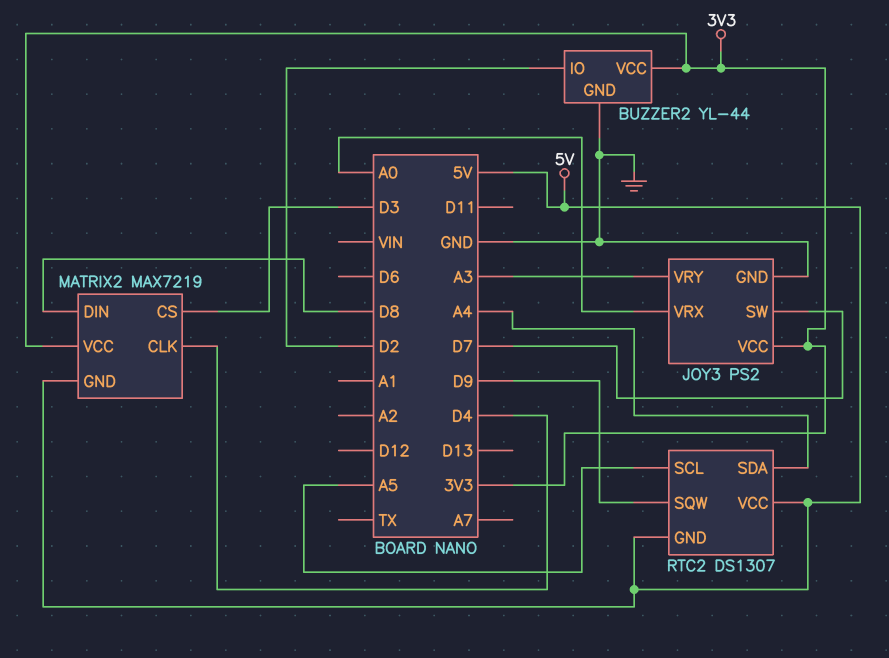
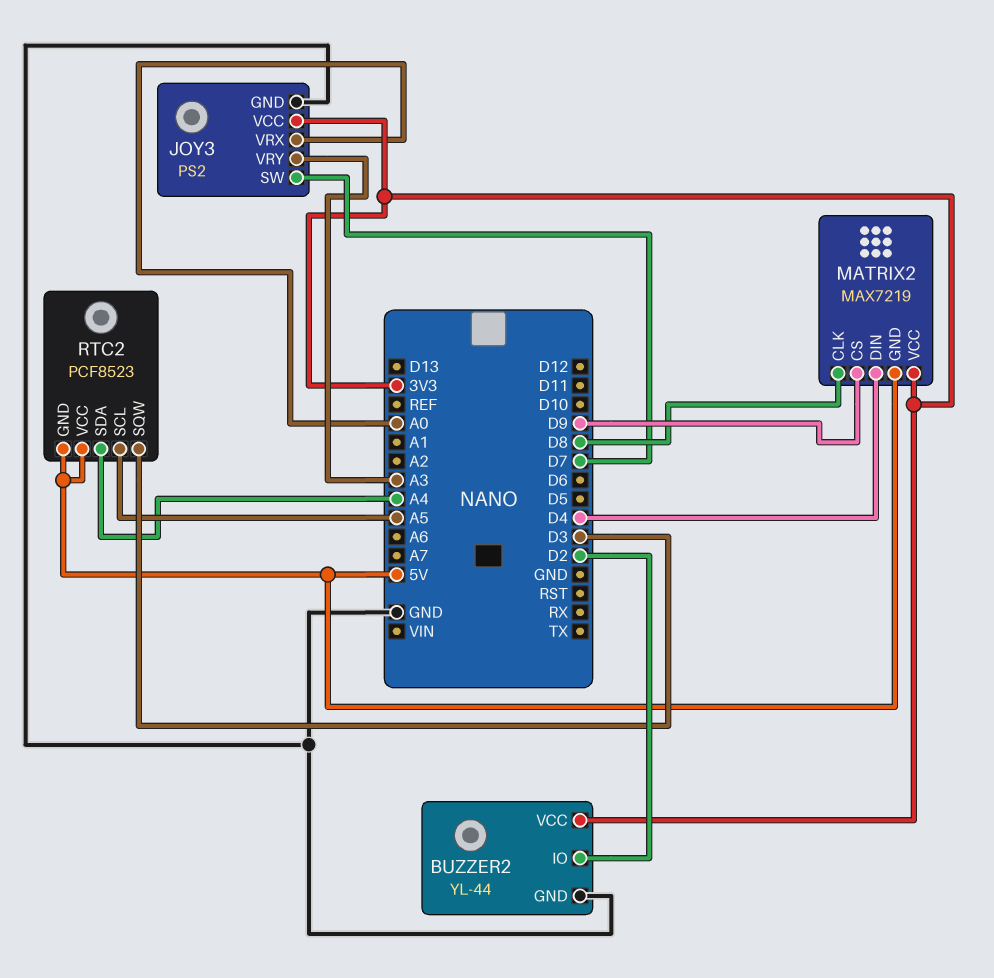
MATRIX2 pin CLK: D4 -> D8
MATRIX2 pin CS: D3 -> D9
MATRIX2 pin DIN: D8 -> D4
RTC2: DS1307 -> PCF8523
RTC2 pin SQW: D9 -> D3

